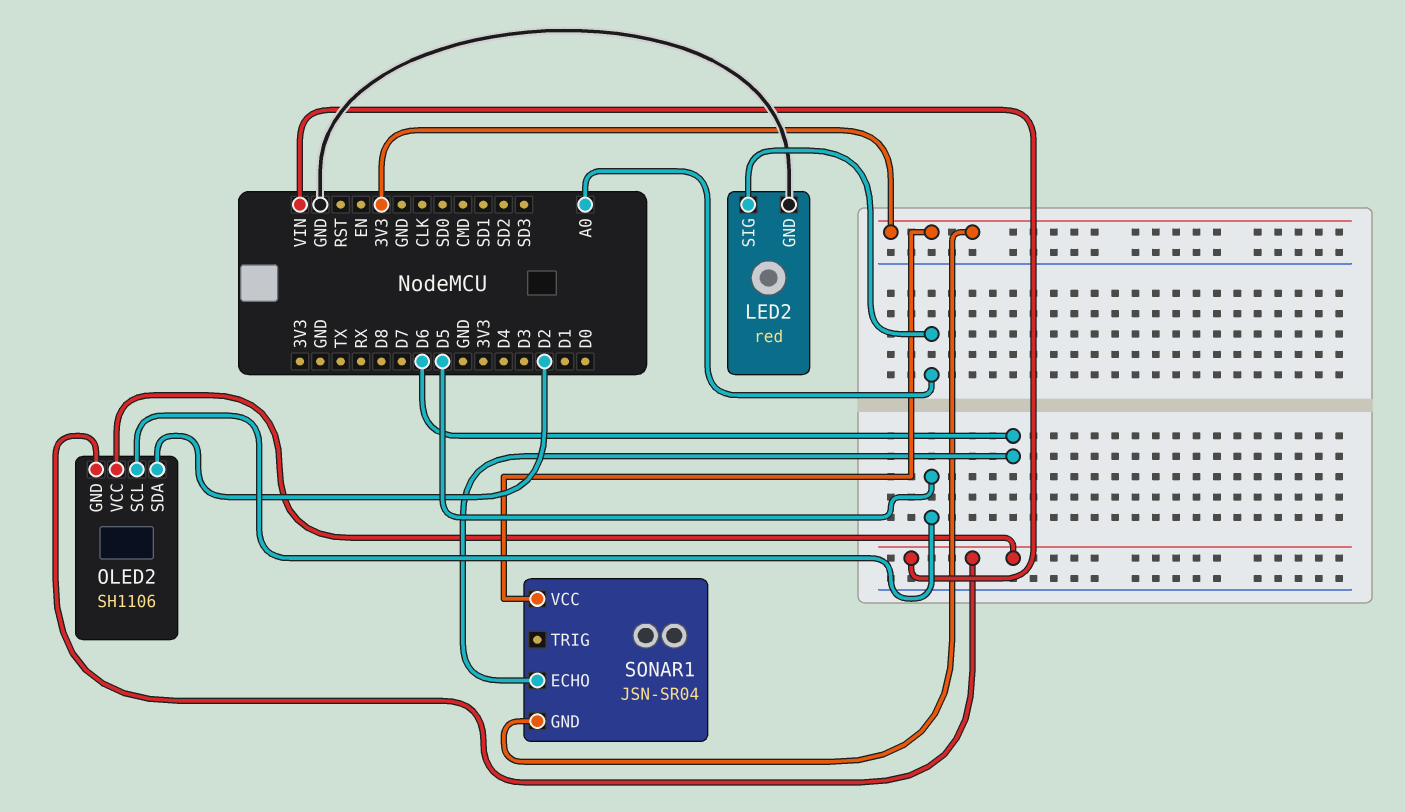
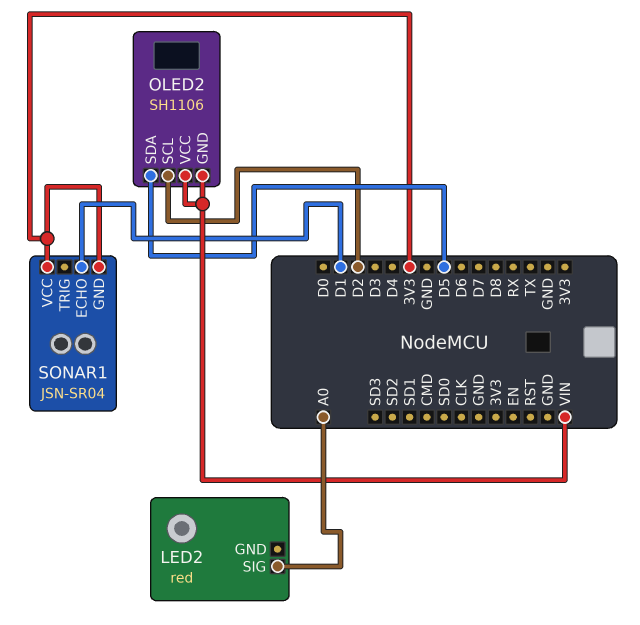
LED2 pin GND: GND -> none
OLED2 pin SCL: D5 -> D2
OLED2 pin SDA: D2 -> D5
SONAR1 pin ECHO: D6 -> D1

